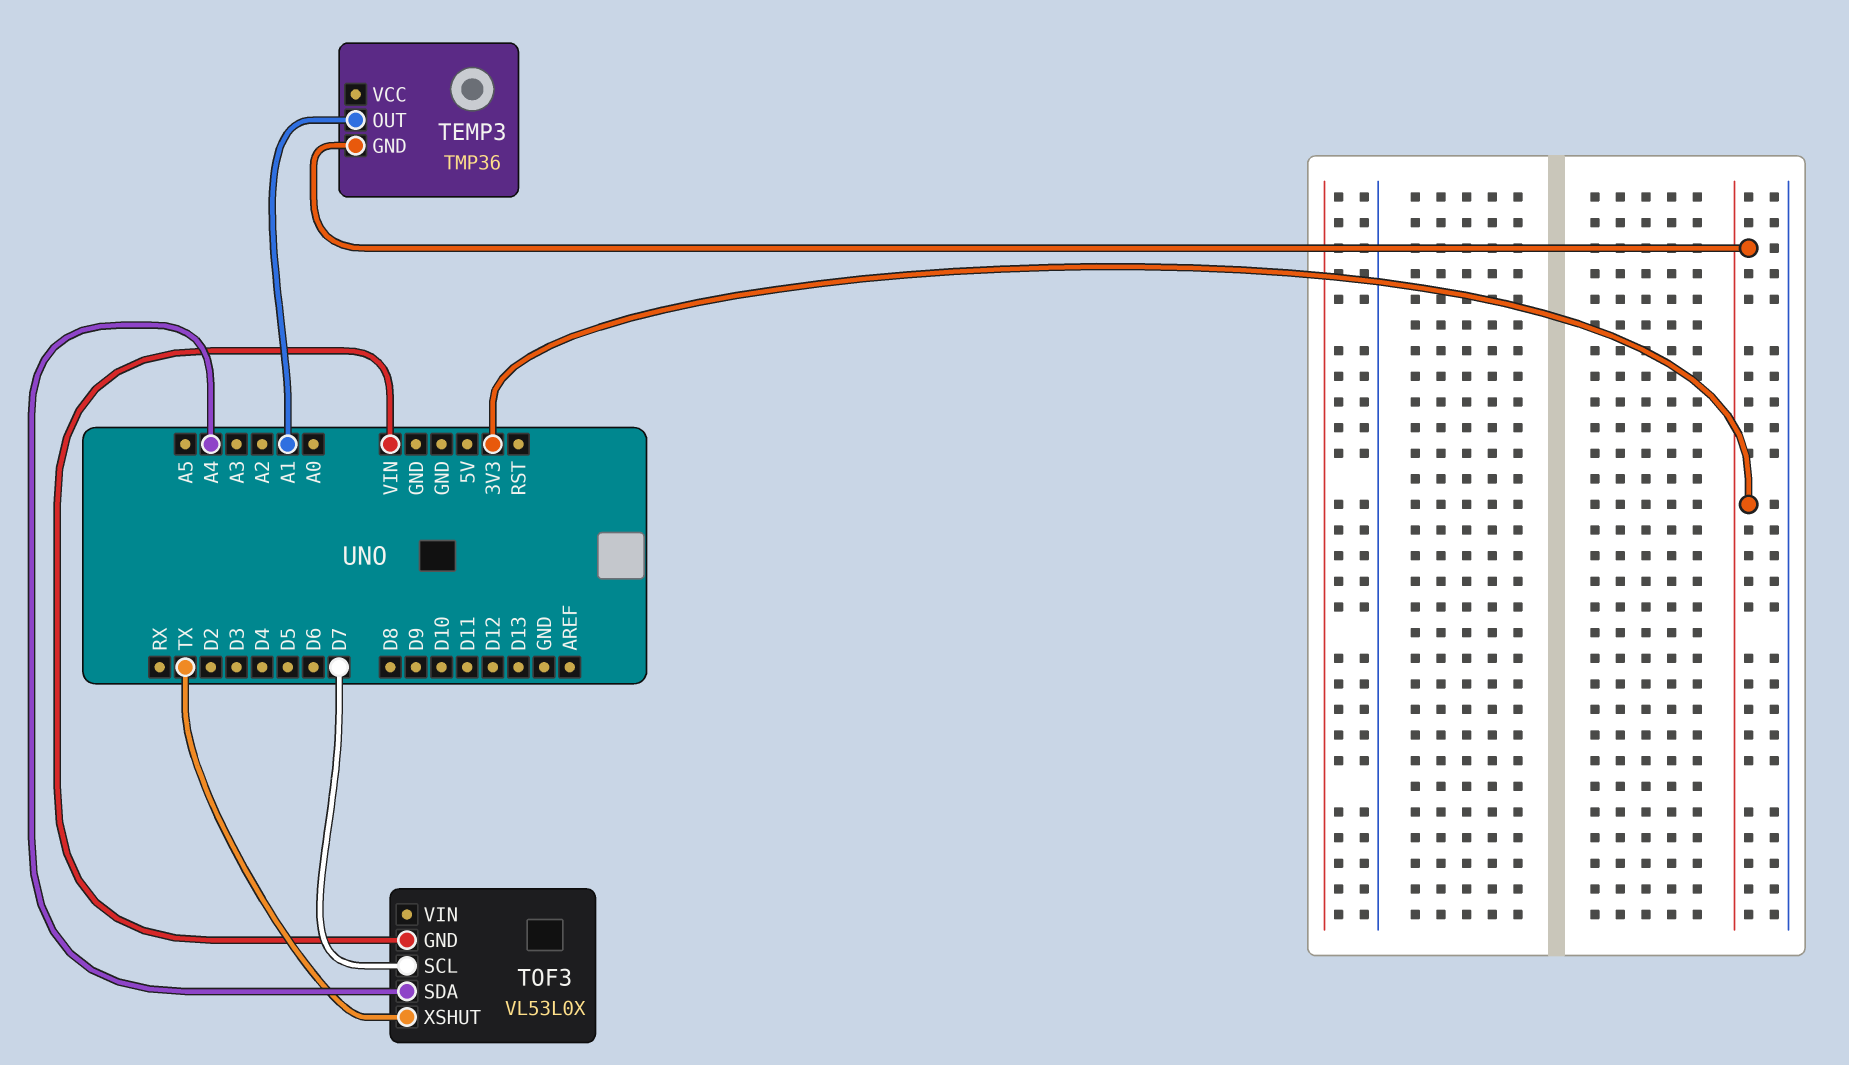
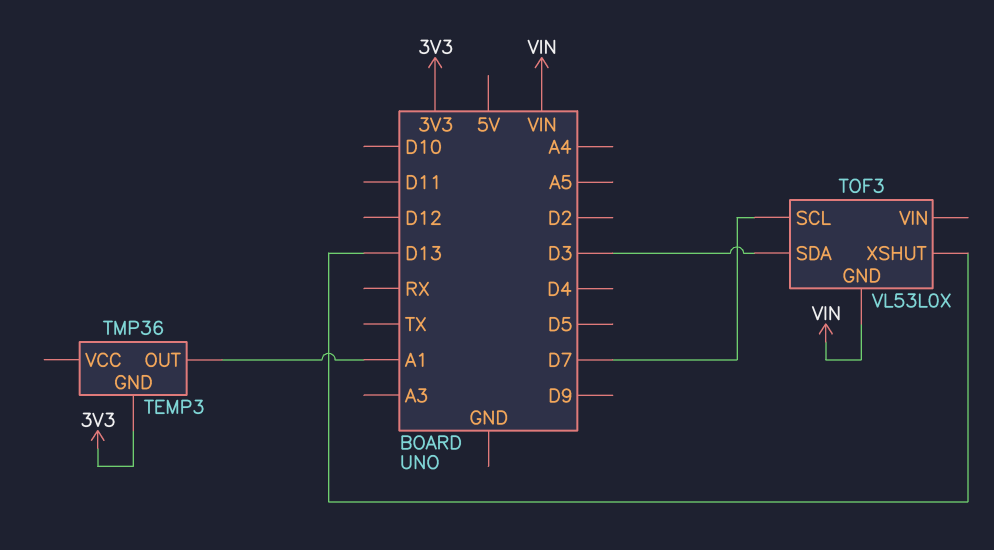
TOF3 pin SDA: A4 -> D3
TOF3 pin XSHUT: TX -> D13

